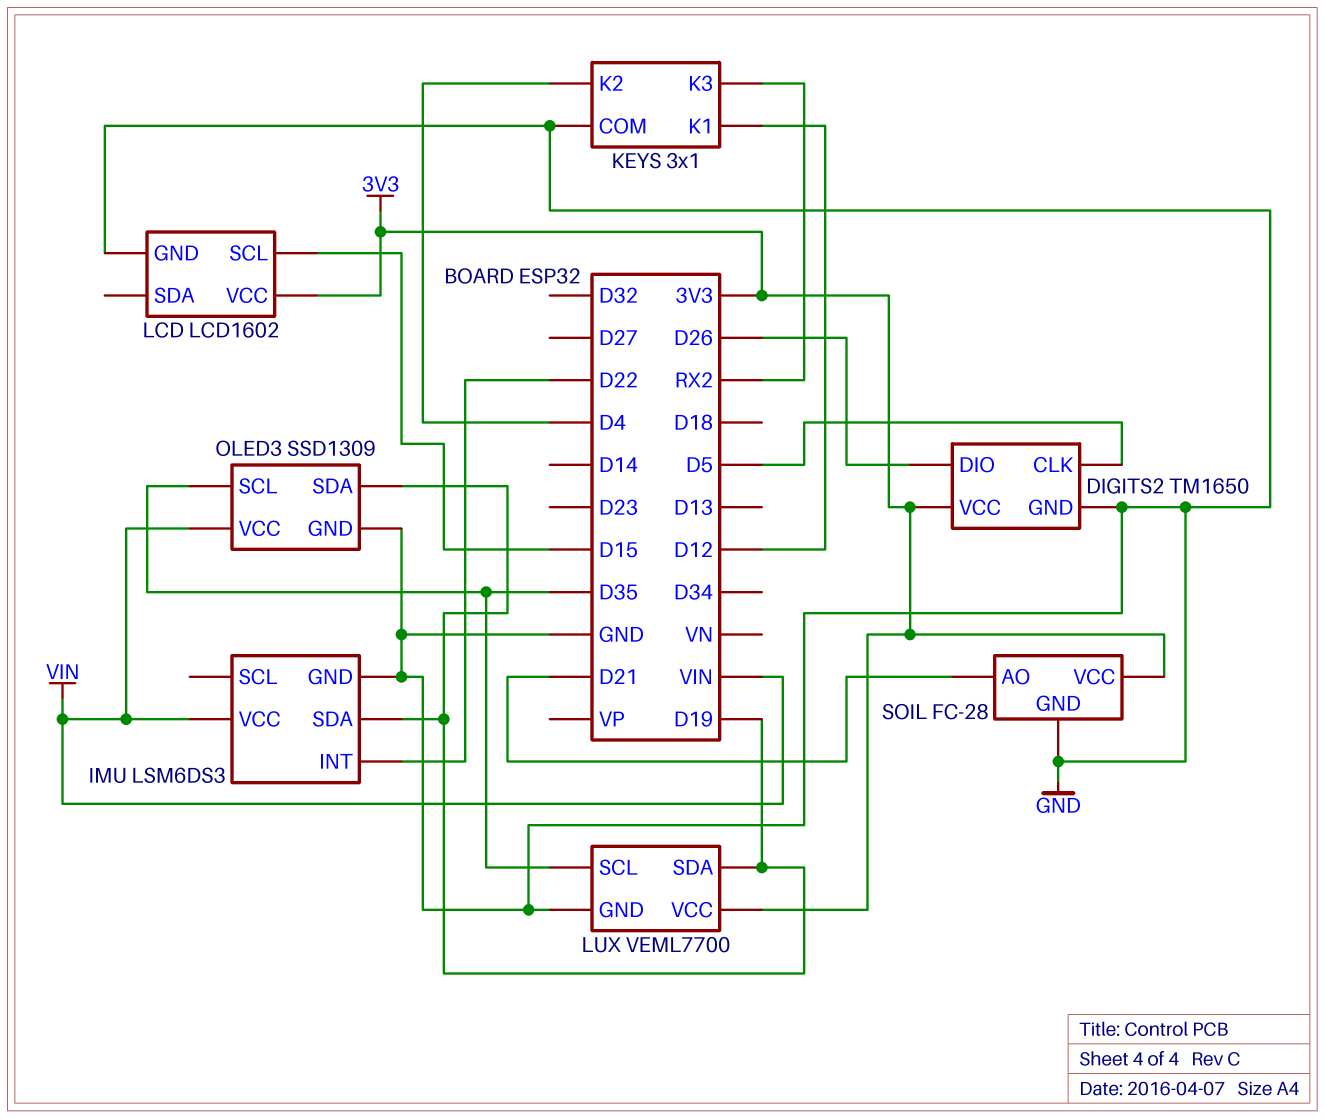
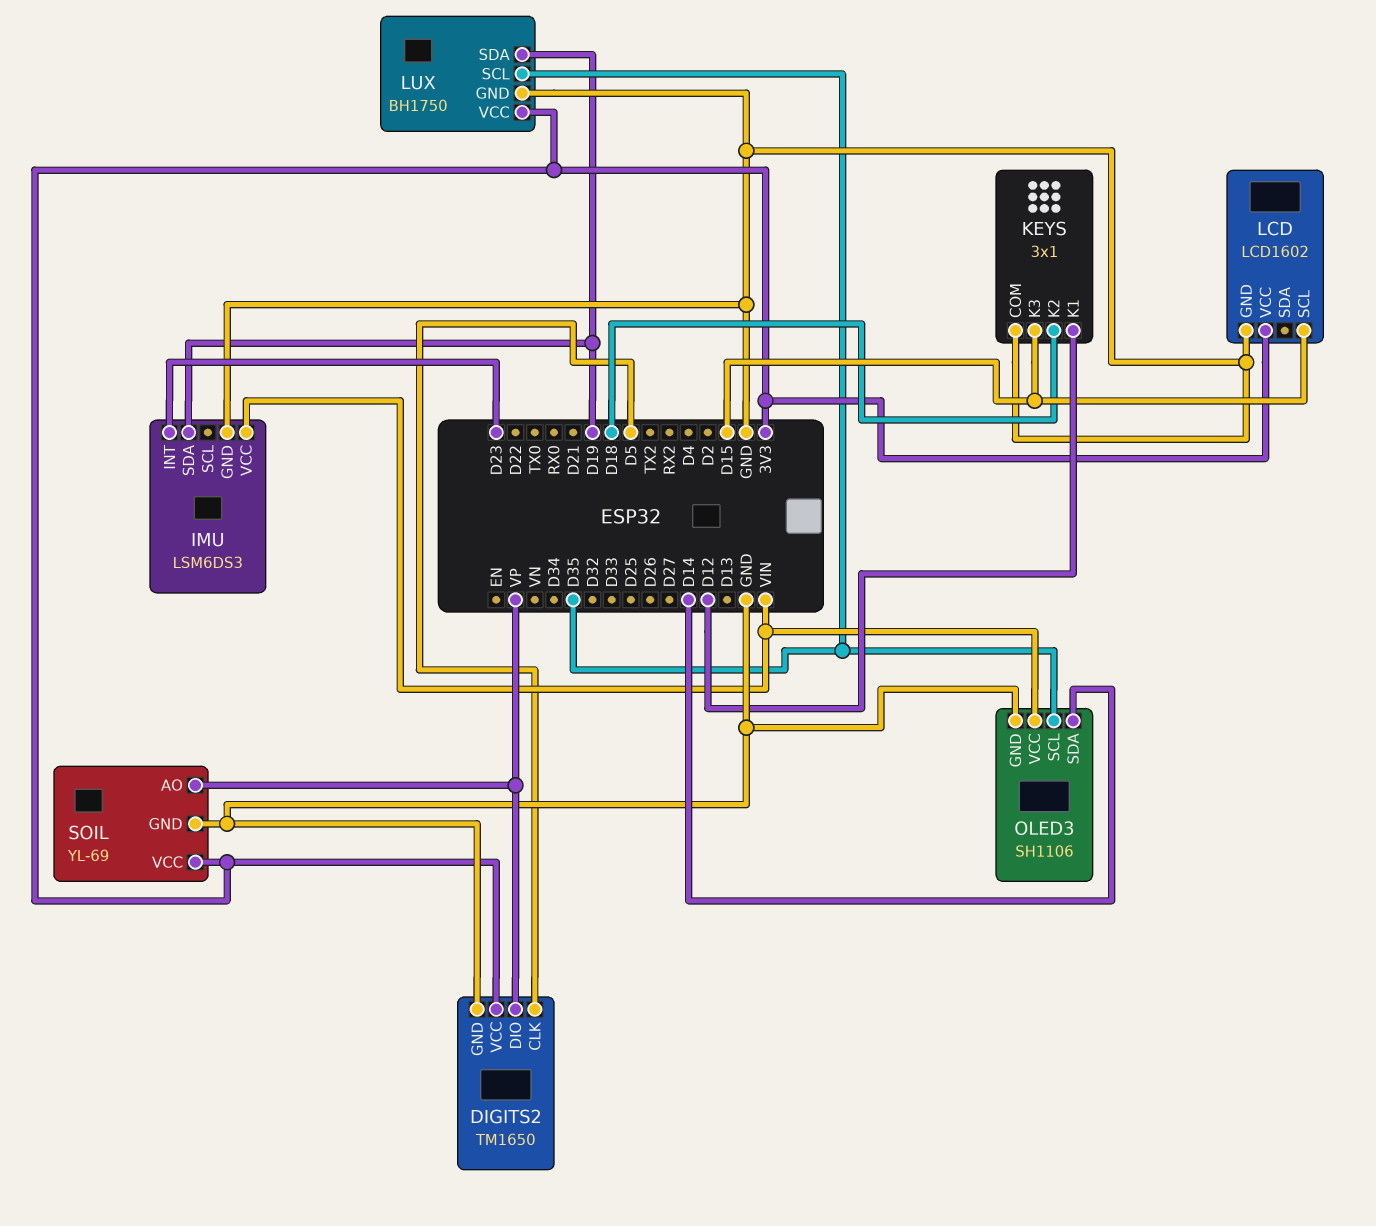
DIGITS2 pin DIO: D26 -> VP
IMU pin INT: D22 -> D23
KEYS pin K2: D4 -> D18
KEYS pin K3: RX2 -> D15
LUX: VEML7700 -> BH1750
OLED3: SSD1309 -> SH1106
OLED3 pin SDA: D19 -> D14
SOIL: FC-28 -> YL-69
SOIL pin AO: D21 -> VP

